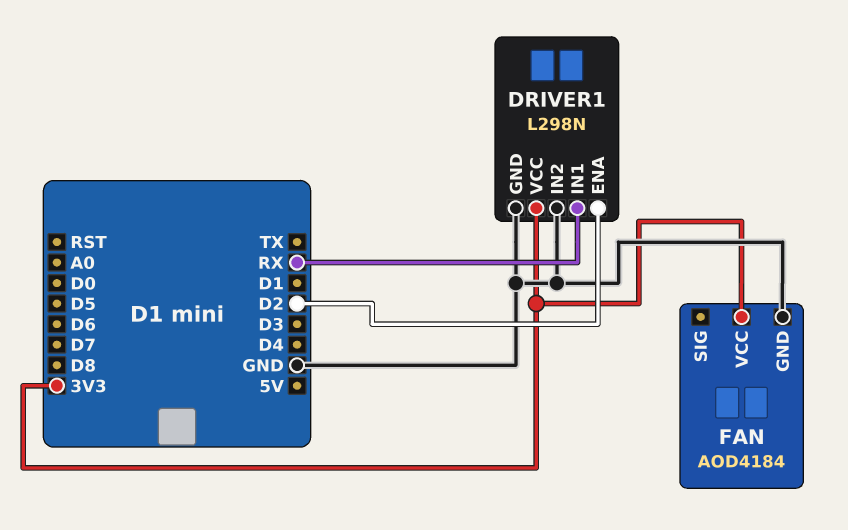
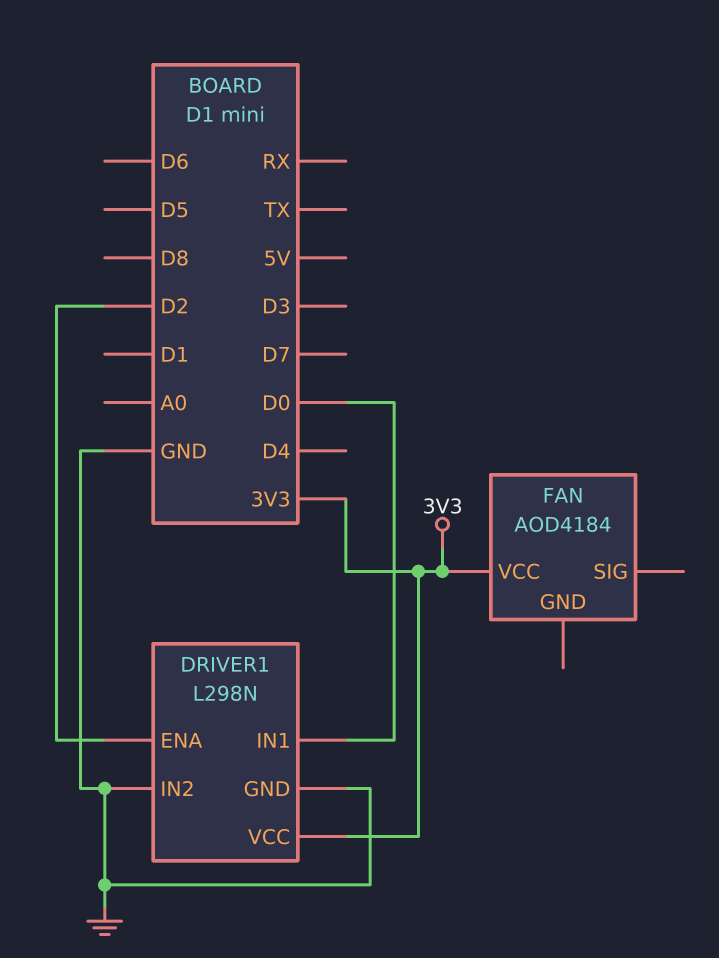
DRIVER1 pin IN1: RX -> D0
FAN pin GND: GND -> none

